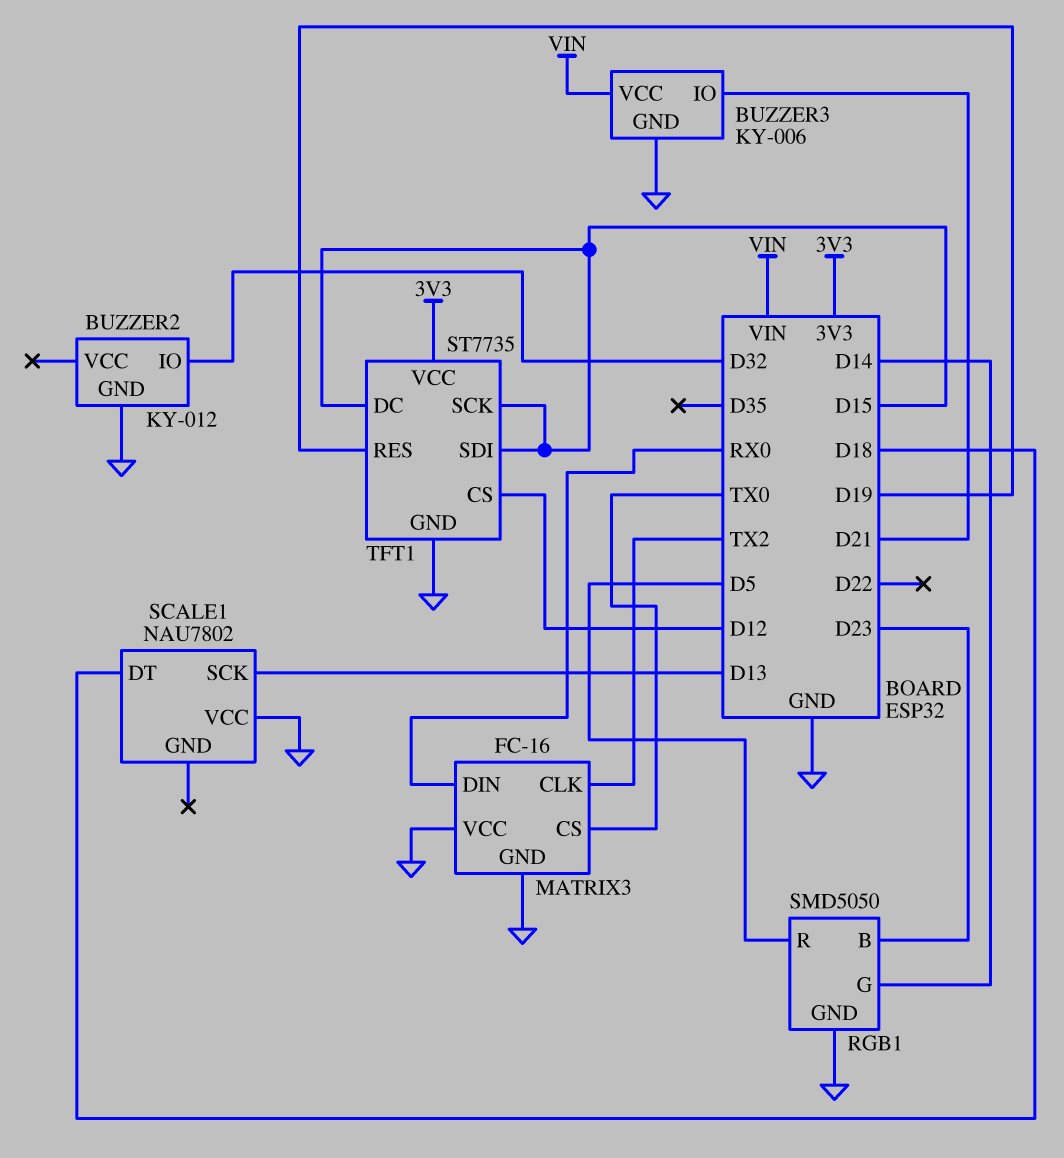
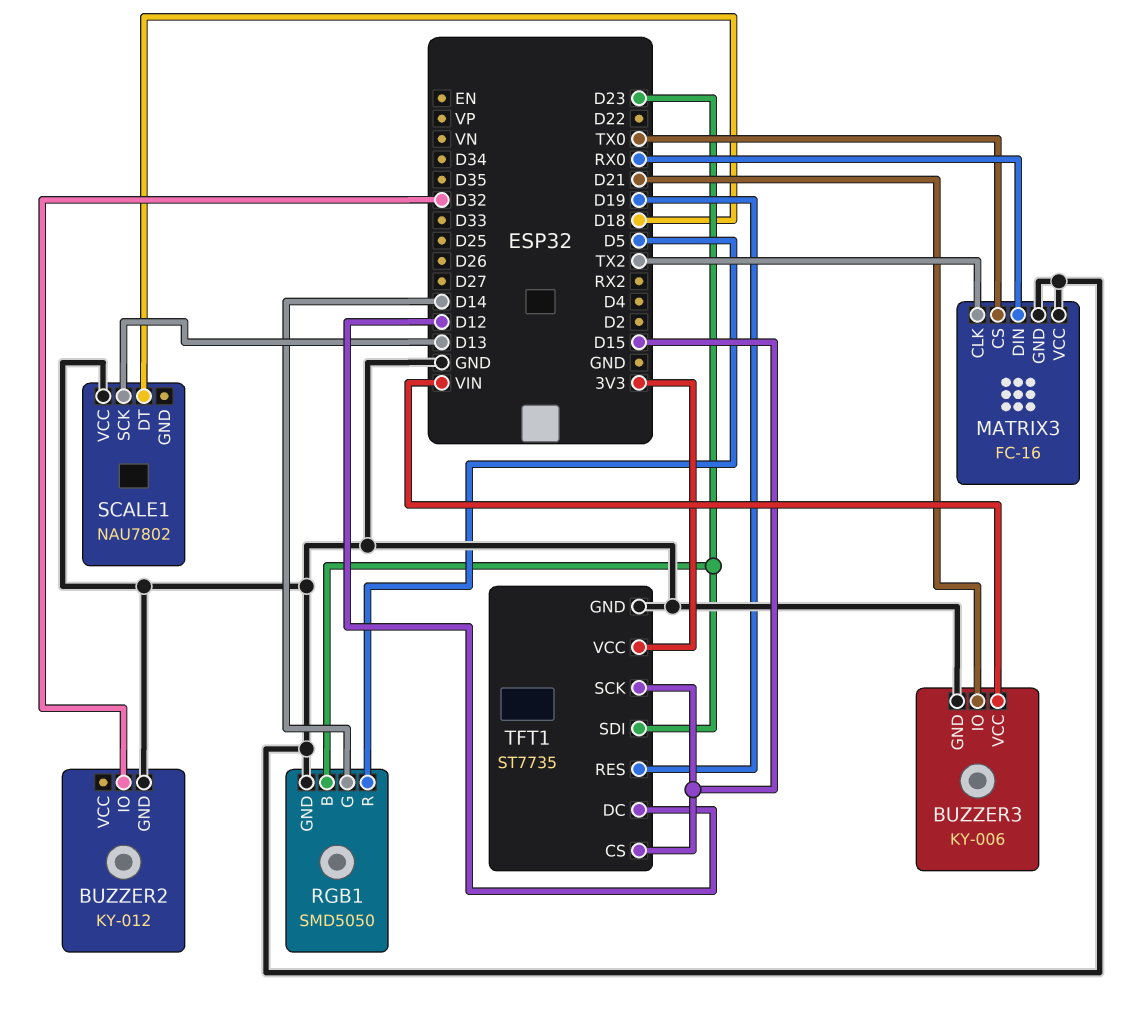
TFT1 pin CS: D12 -> D15
TFT1 pin DC: D15 -> D12
TFT1 pin SDI: D15 -> D23

